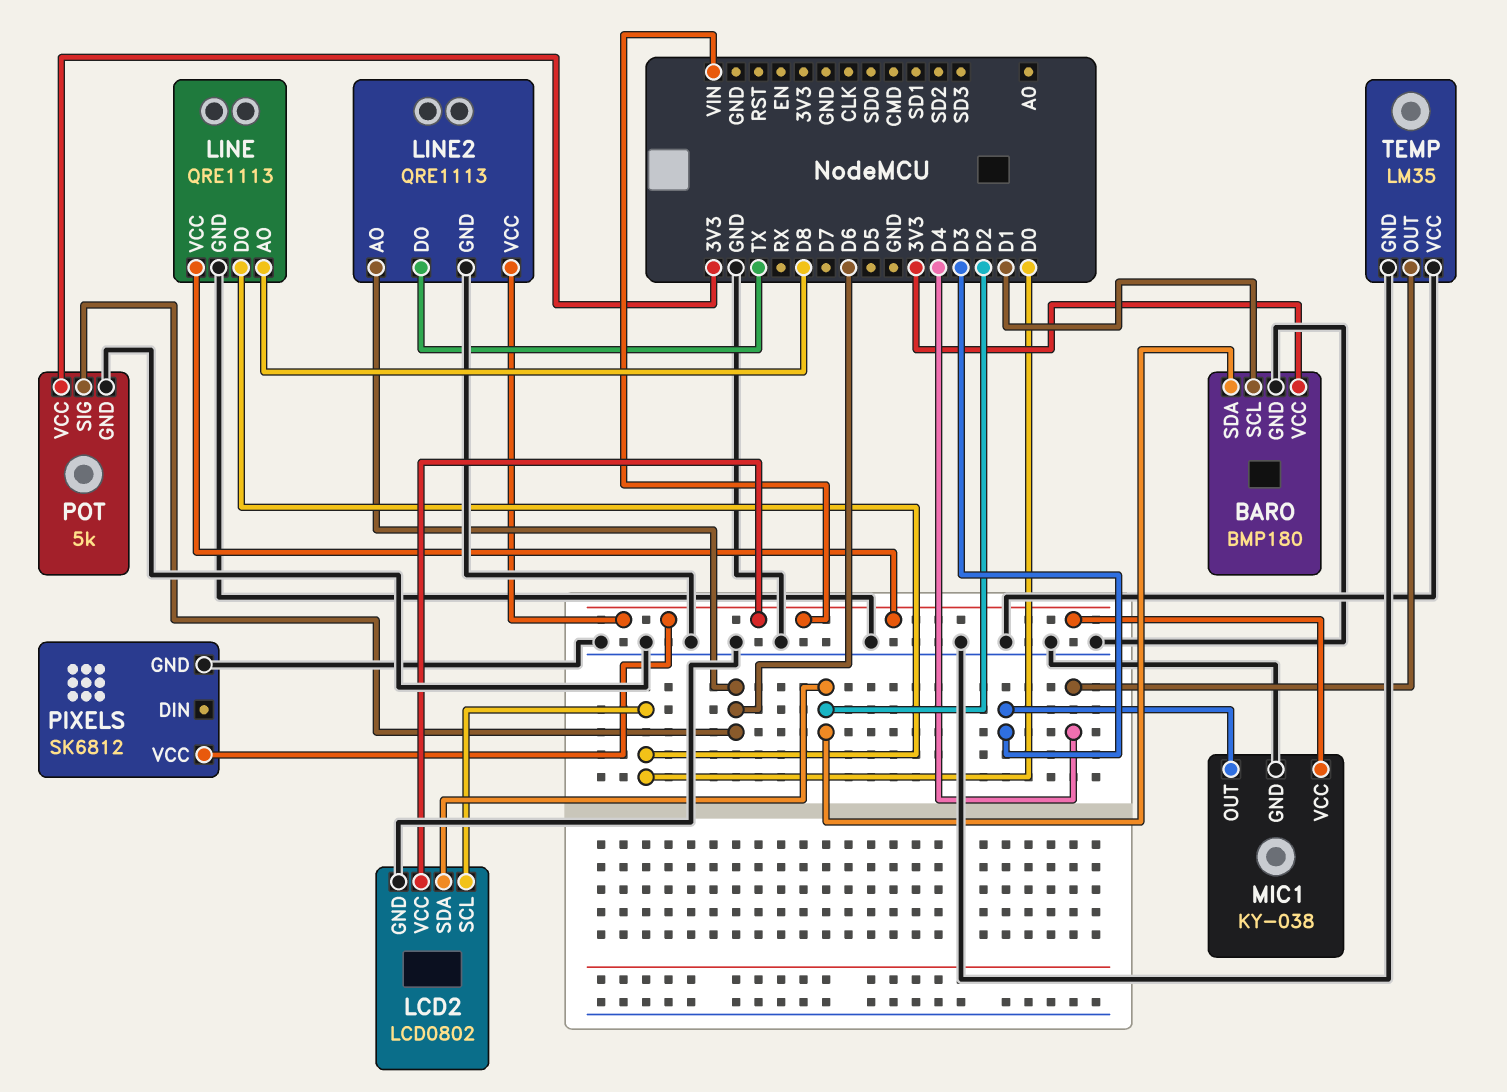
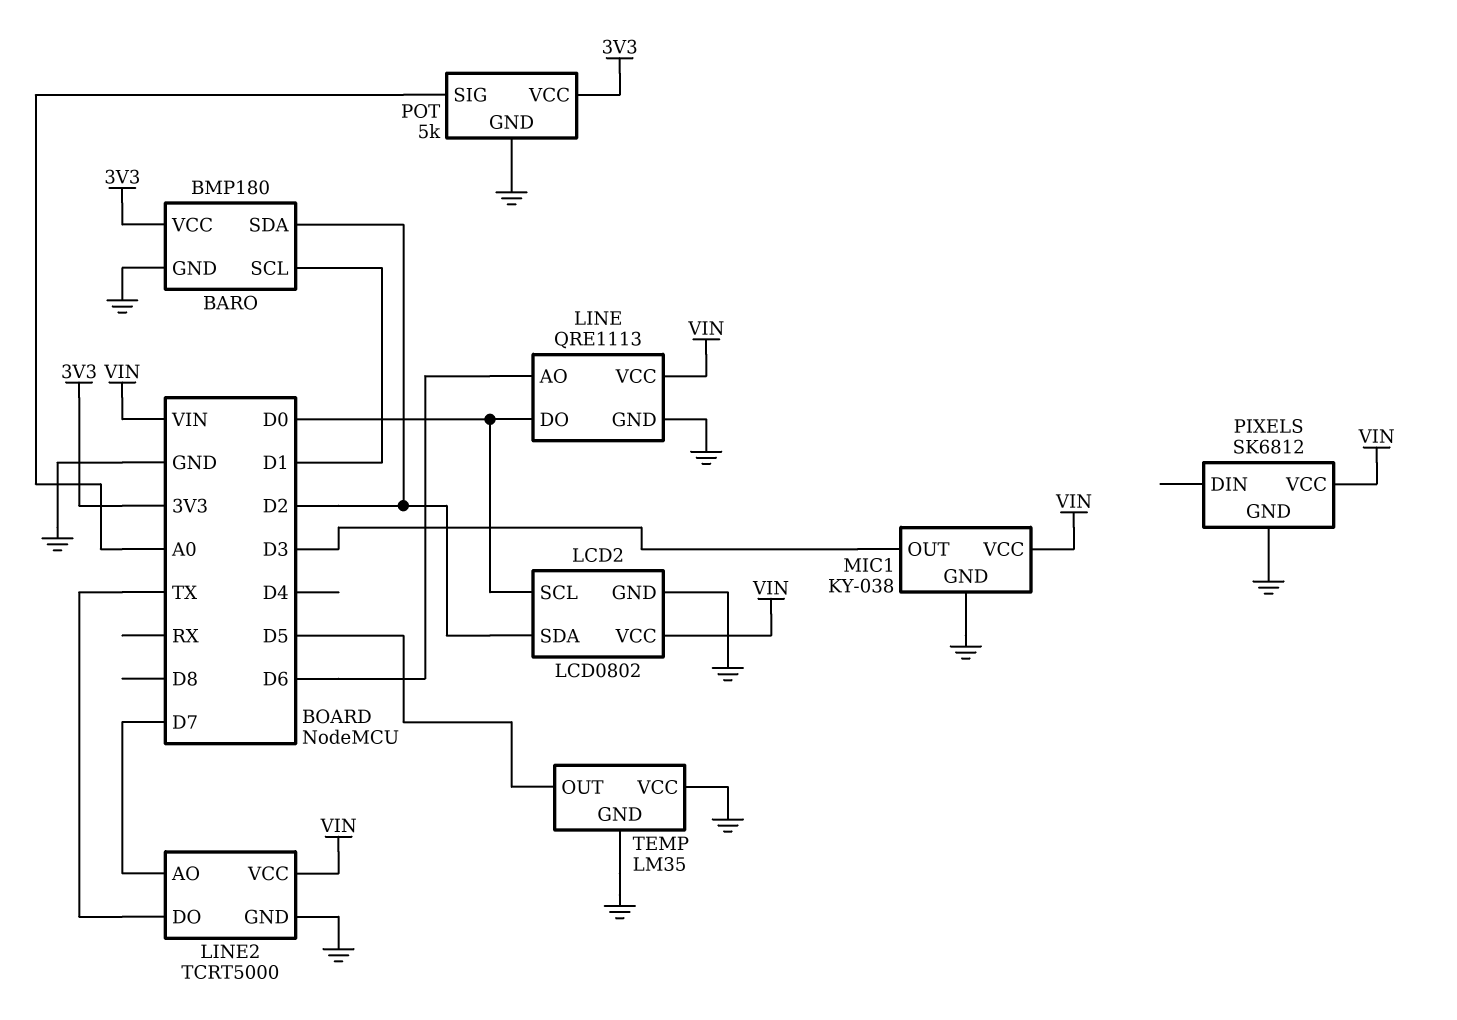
LINE pin AO: D8 -> D6
LINE2: QRE1113 -> TCRT5000
LINE2 pin AO: D6 -> D7
POT pin SIG: D6 -> A0
TEMP pin OUT: D4 -> D5

